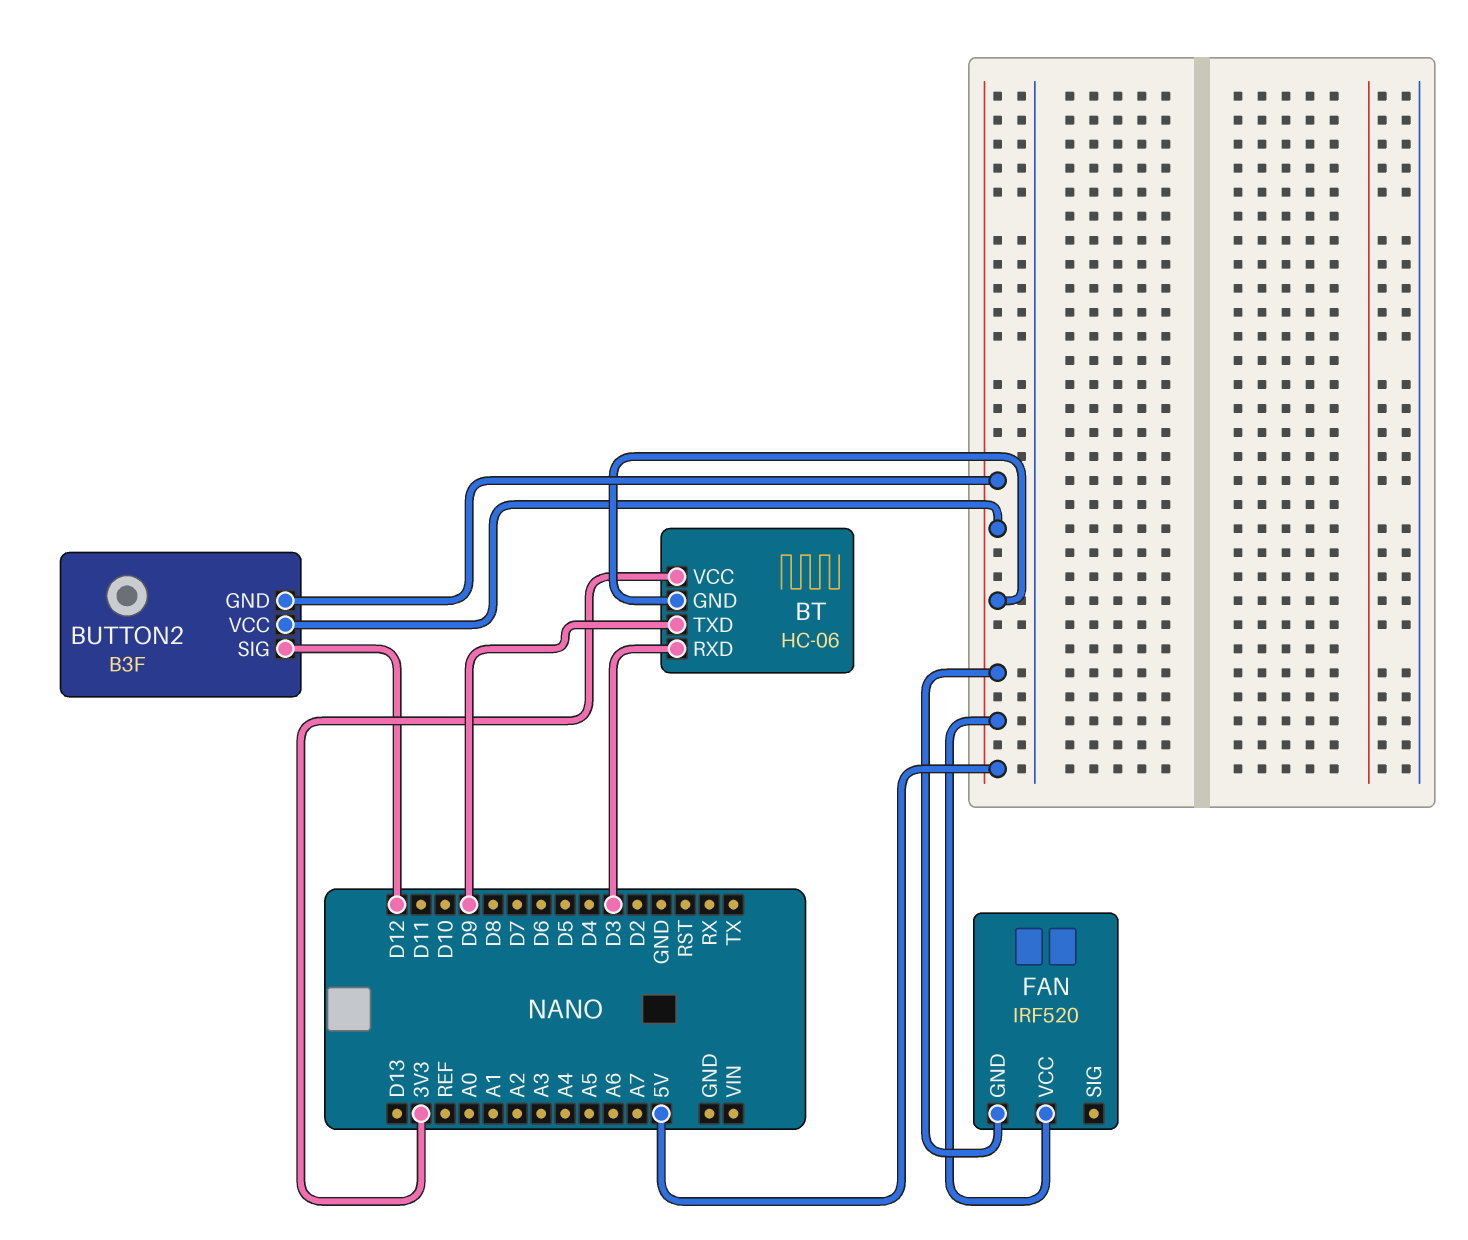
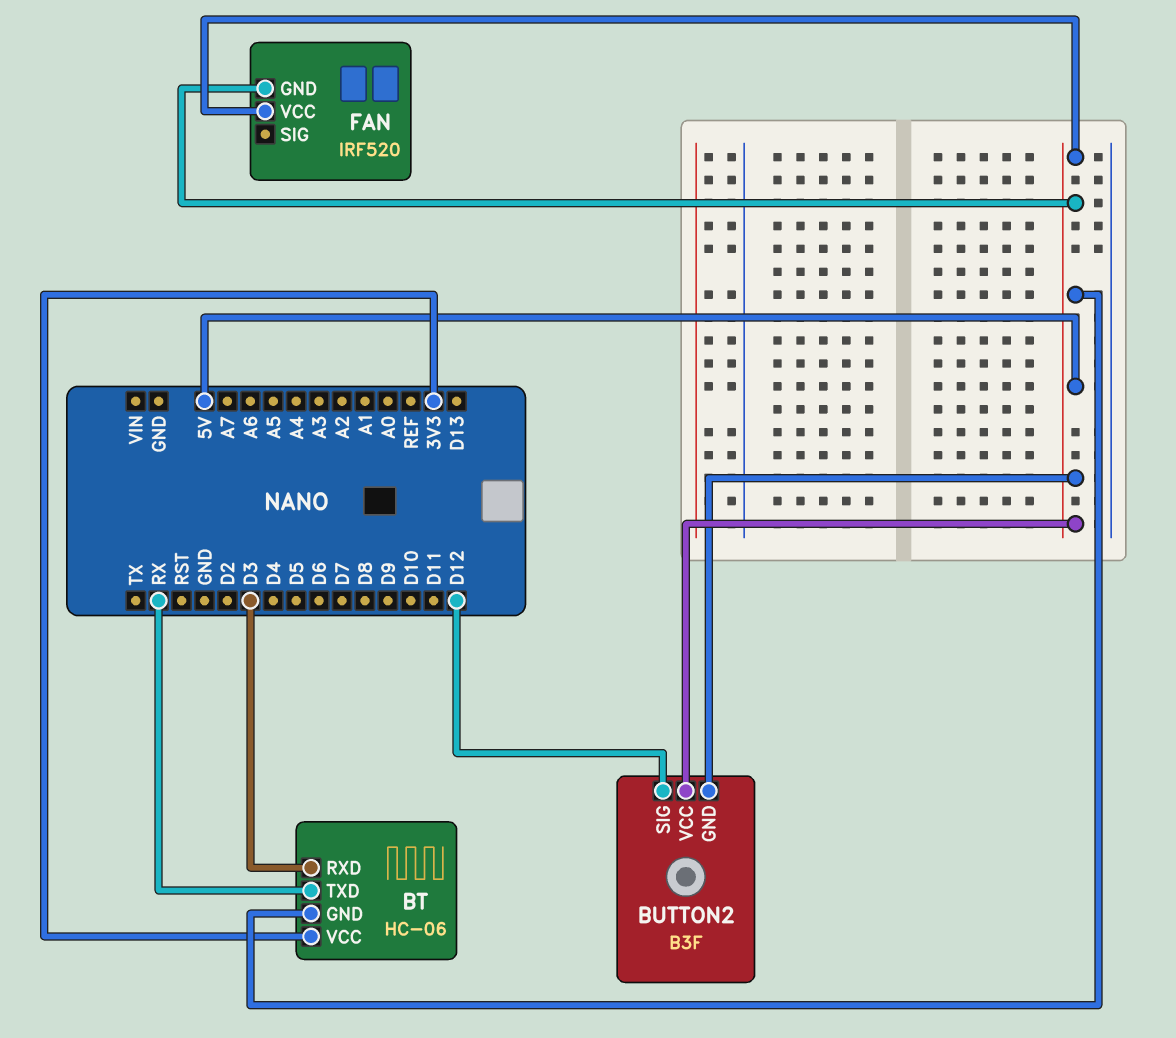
BT pin TXD: D9 -> RX

